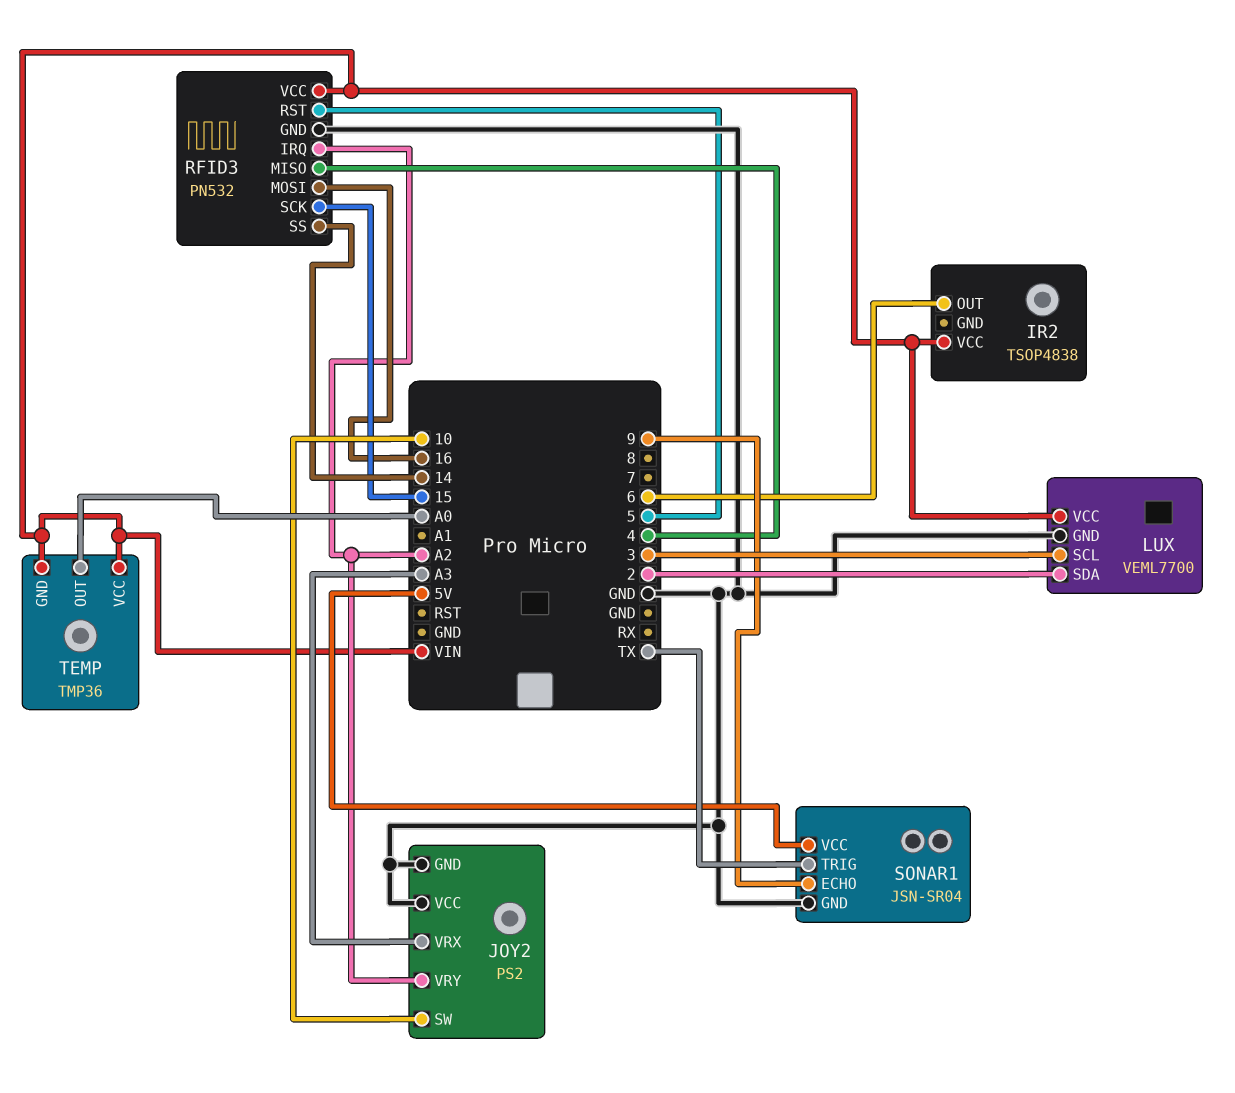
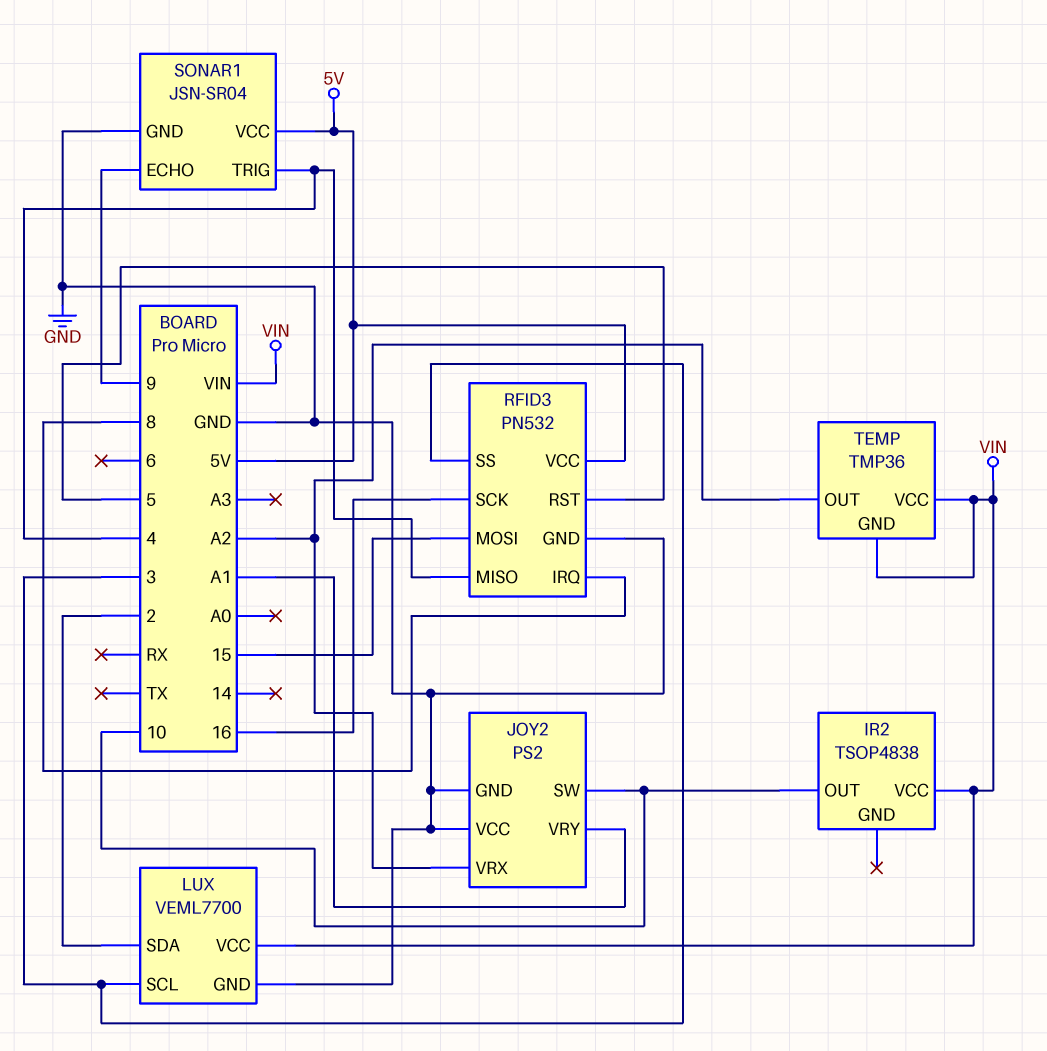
IR2 pin OUT: 6 -> 10
JOY2 pin VRX: A3 -> A2
JOY2 pin VRY: A2 -> A1
RFID3 pin IRQ: A2 -> 8
RFID3 pin MOSI: 16 -> 15
RFID3 pin SCK: 15 -> 16
RFID3 pin SS: 14 -> 3
RFID3 pin VCC: VIN -> 5V
SONAR1 pin TRIG: TX -> 4
TEMP pin OUT: A0 -> A2

